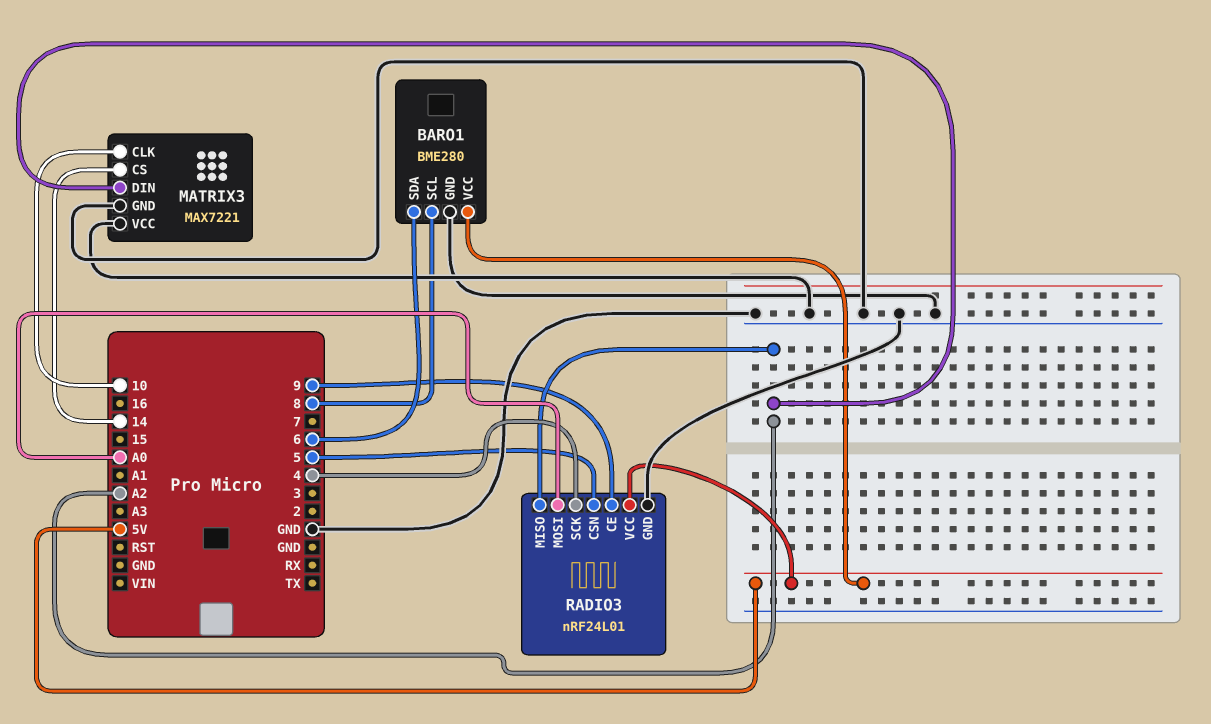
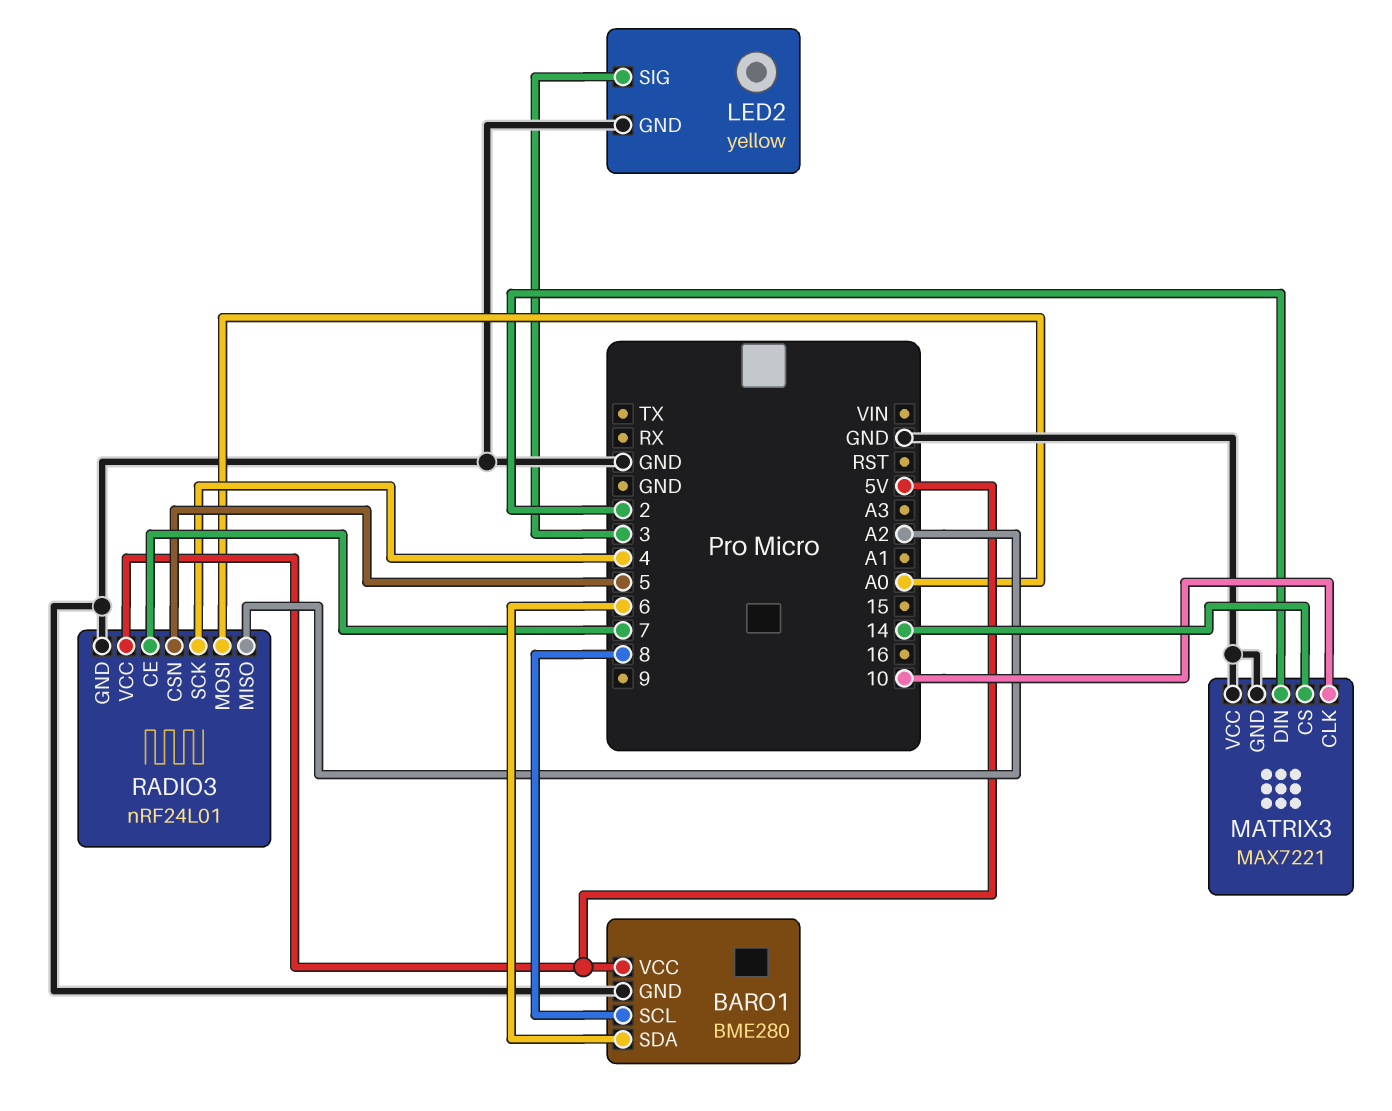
LED2: none -> yellow
LED2 pin GND: none -> GND
LED2 pin SIG: none -> 3
MATRIX3 pin DIN: A2 -> 2
RADIO3 pin CE: 9 -> 7

